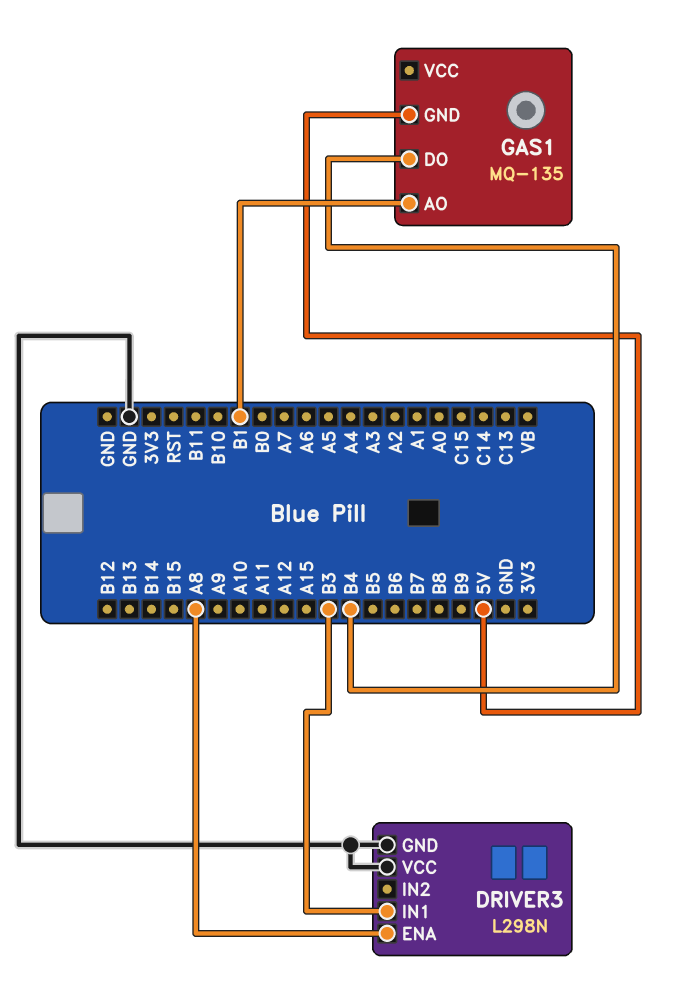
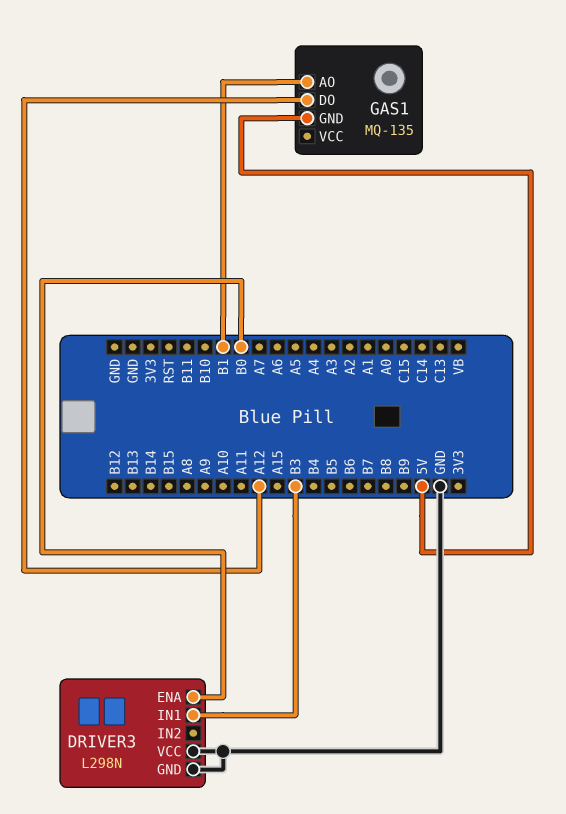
DRIVER3 pin ENA: A8 -> B0
GAS1 pin DO: B4 -> A12

